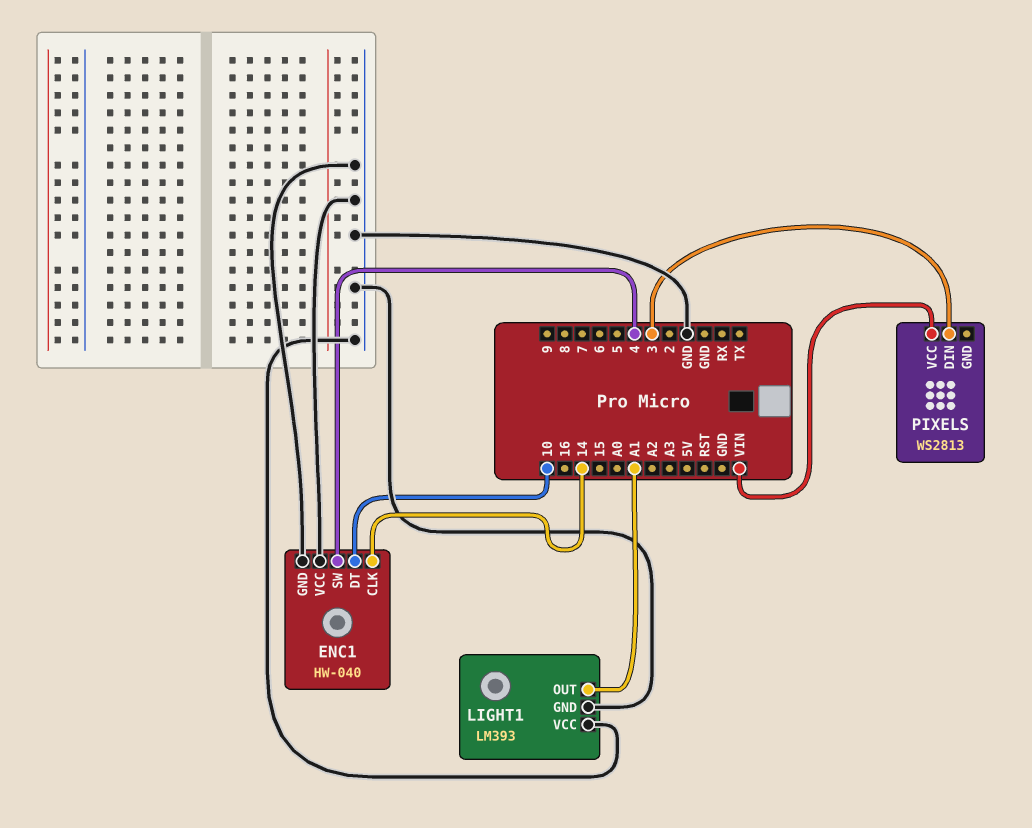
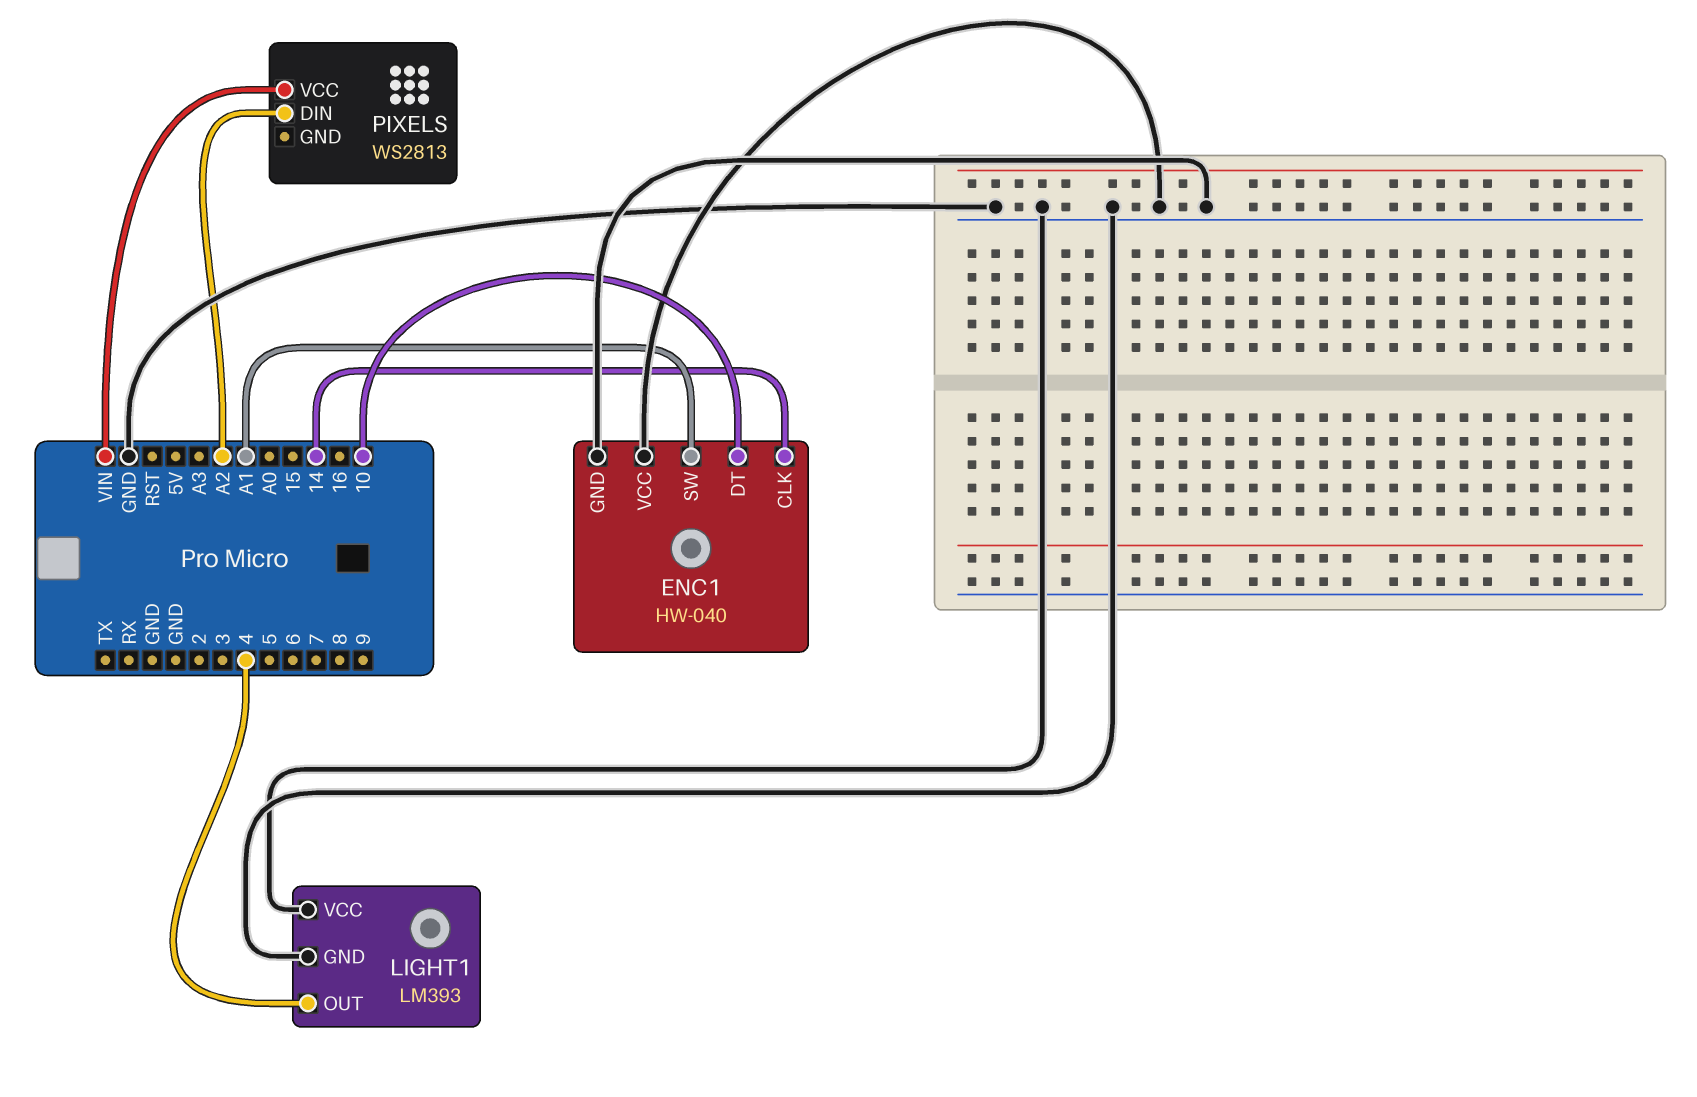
ENC1 pin SW: 4 -> A1
LIGHT1 pin OUT: A1 -> 4
PIXELS pin DIN: 3 -> A2

